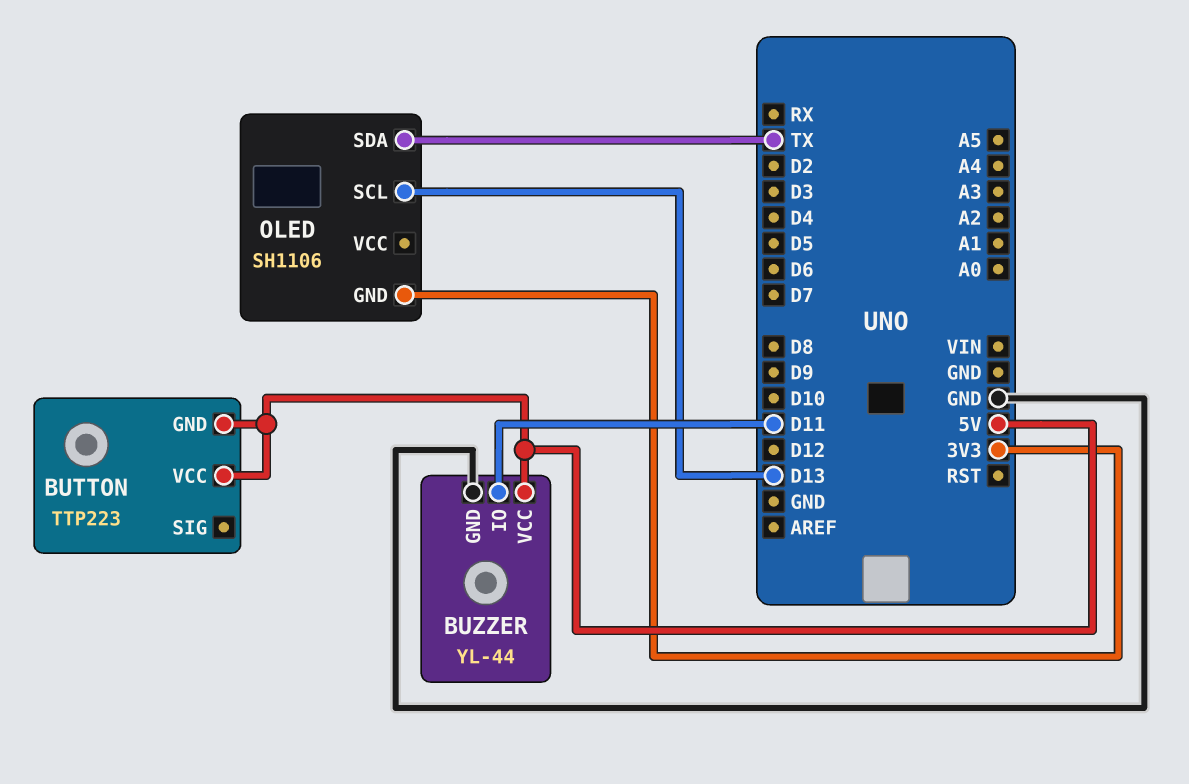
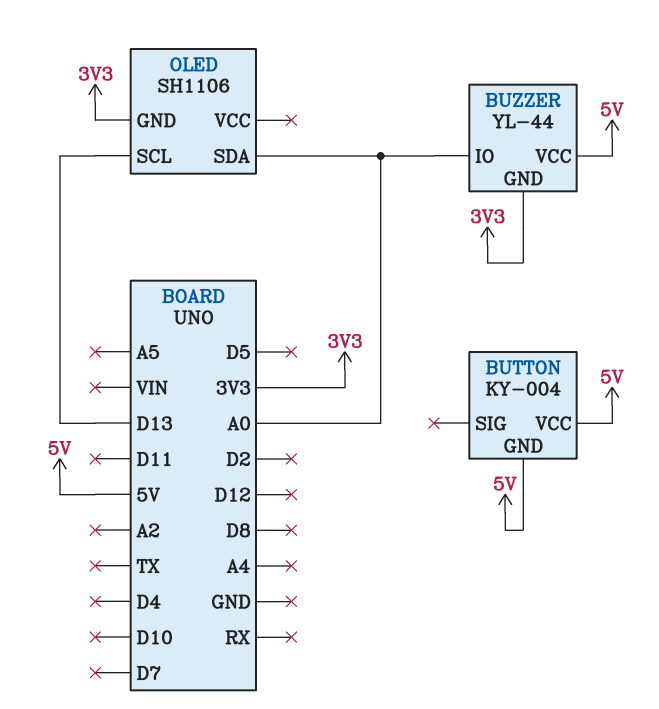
BUTTON: TTP223 -> KY-004
BUZZER pin GND: GND -> 3V3
BUZZER pin IO: D11 -> A0
OLED pin SDA: TX -> A0

